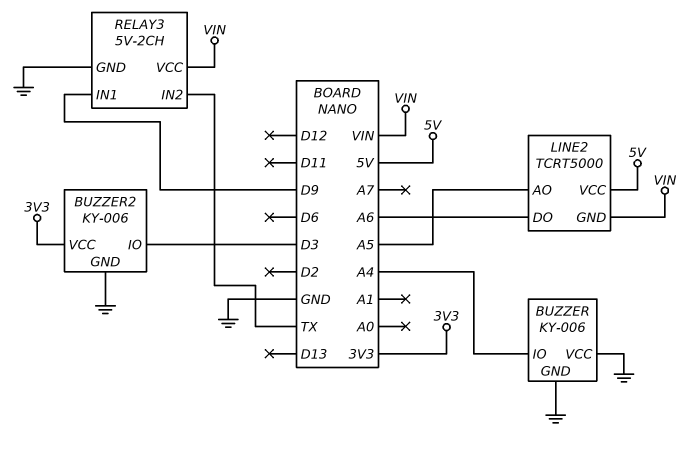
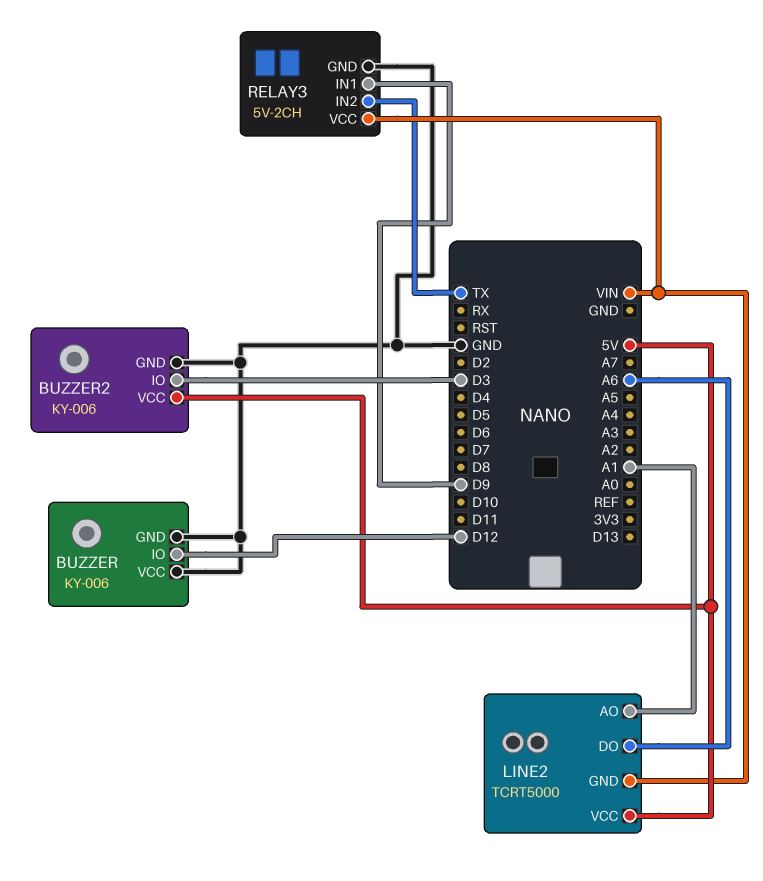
BUZZER pin IO: A4 -> D12
BUZZER2 pin VCC: 3V3 -> 5V
LINE2 pin AO: A5 -> A1

